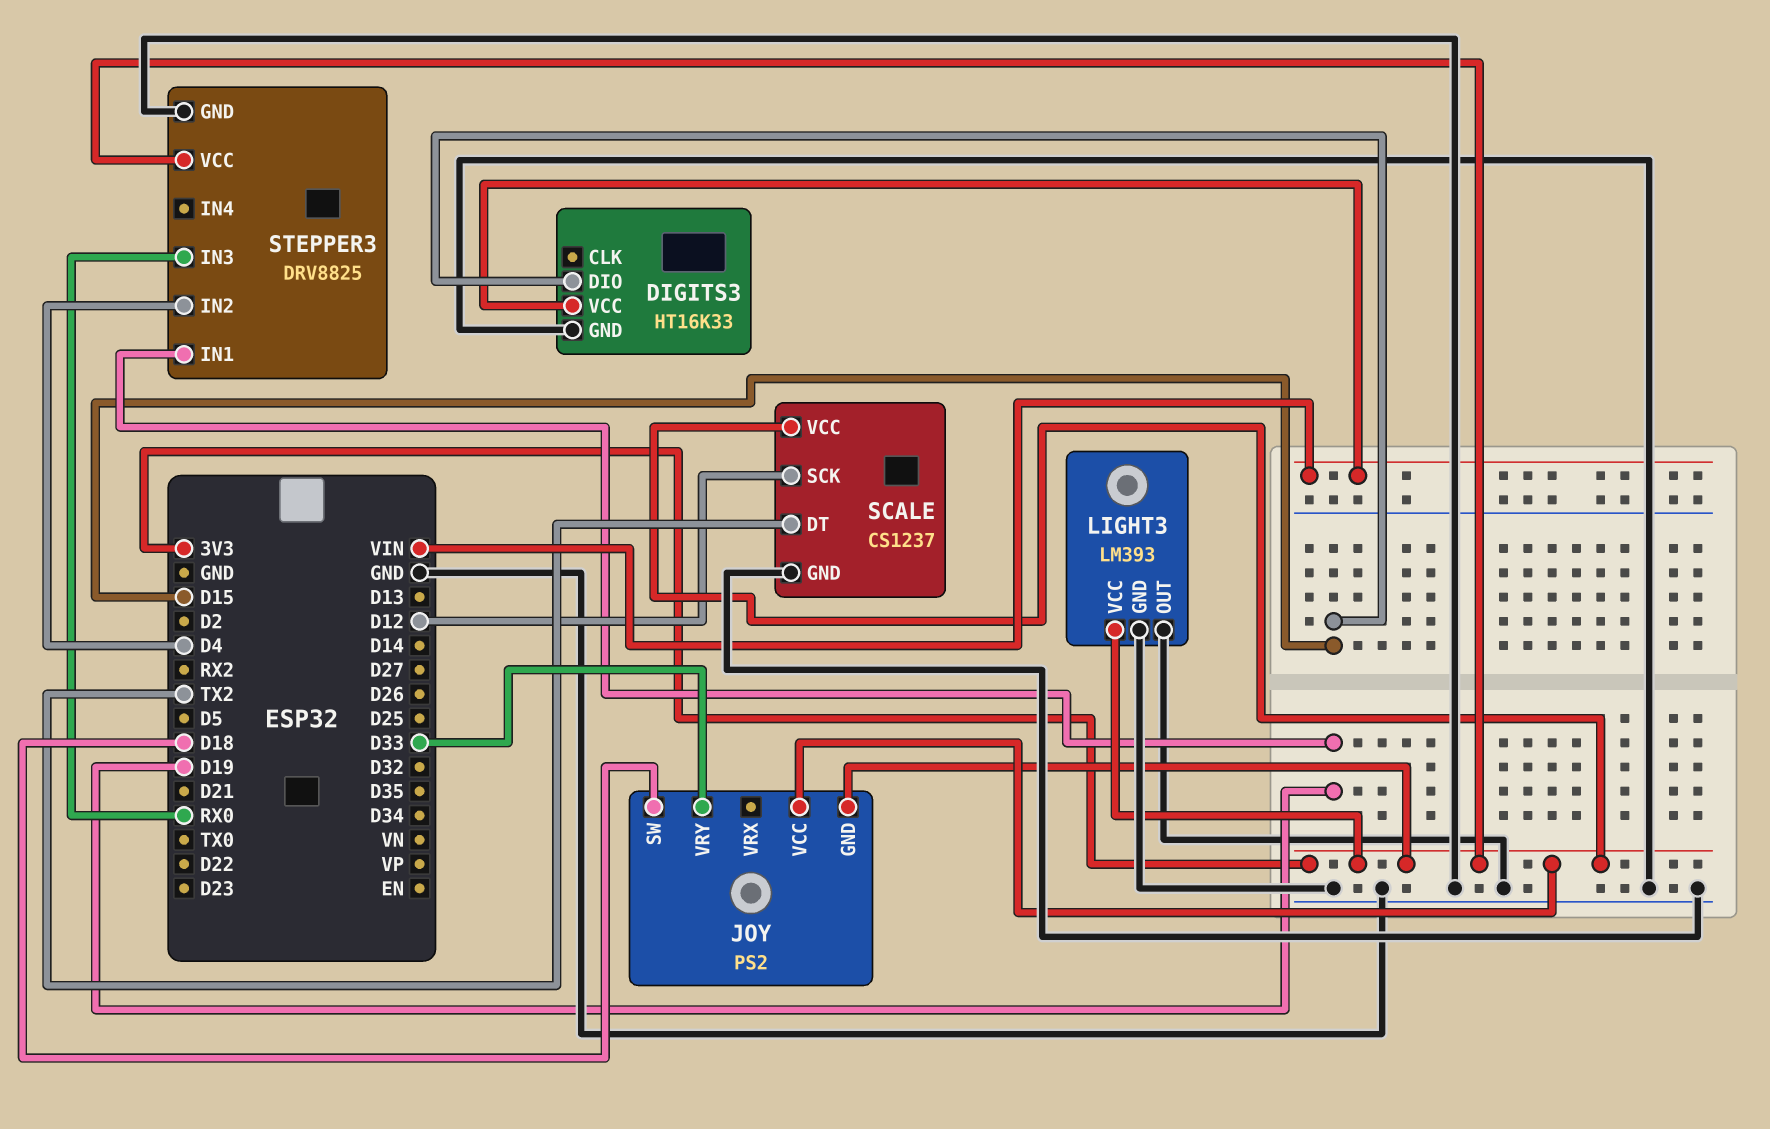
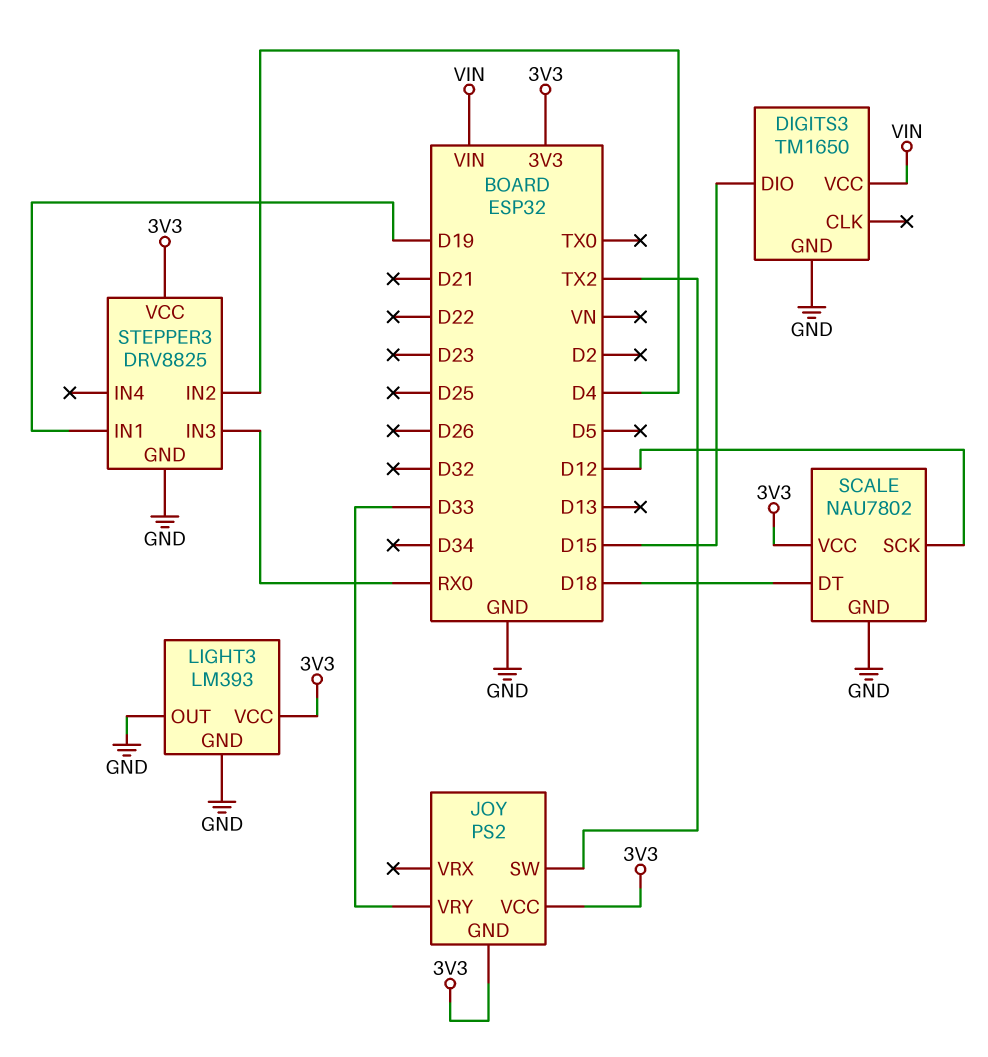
DIGITS3: HT16K33 -> TM1650
JOY pin SW: D18 -> TX2
SCALE: CS1237 -> NAU7802
SCALE pin DT: TX2 -> D18

